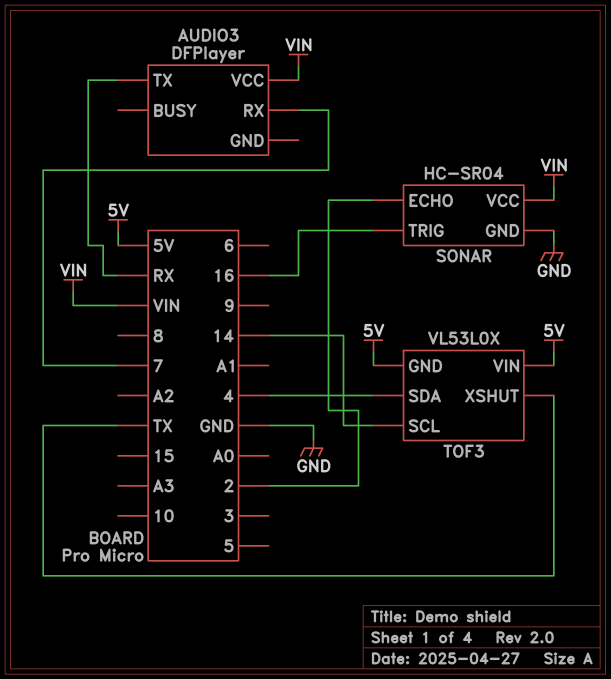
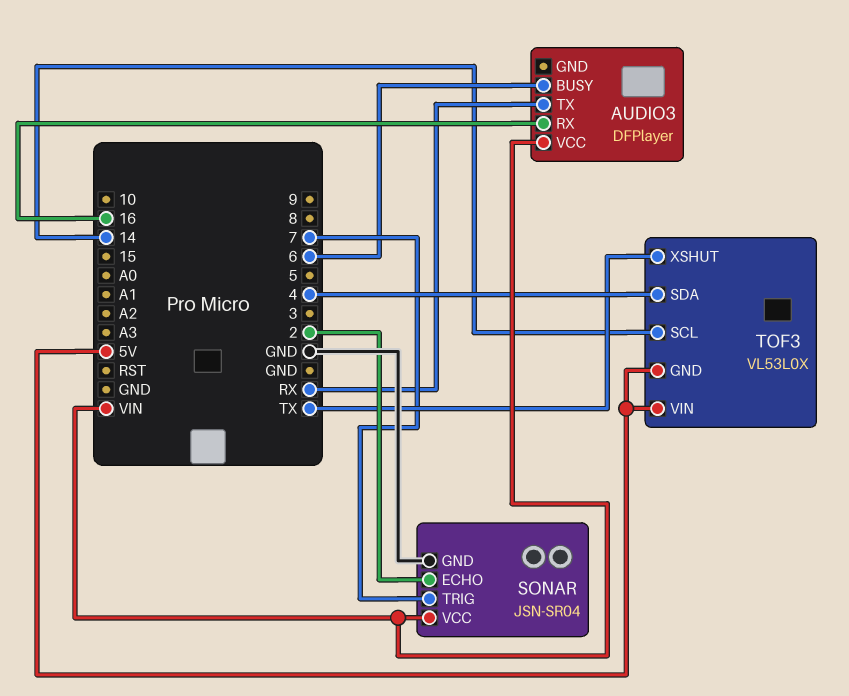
AUDIO3 pin BUSY: none -> 6
AUDIO3 pin RX: 7 -> 16
SONAR: HC-SR04 -> JSN-SR04
SONAR pin TRIG: 16 -> 7

